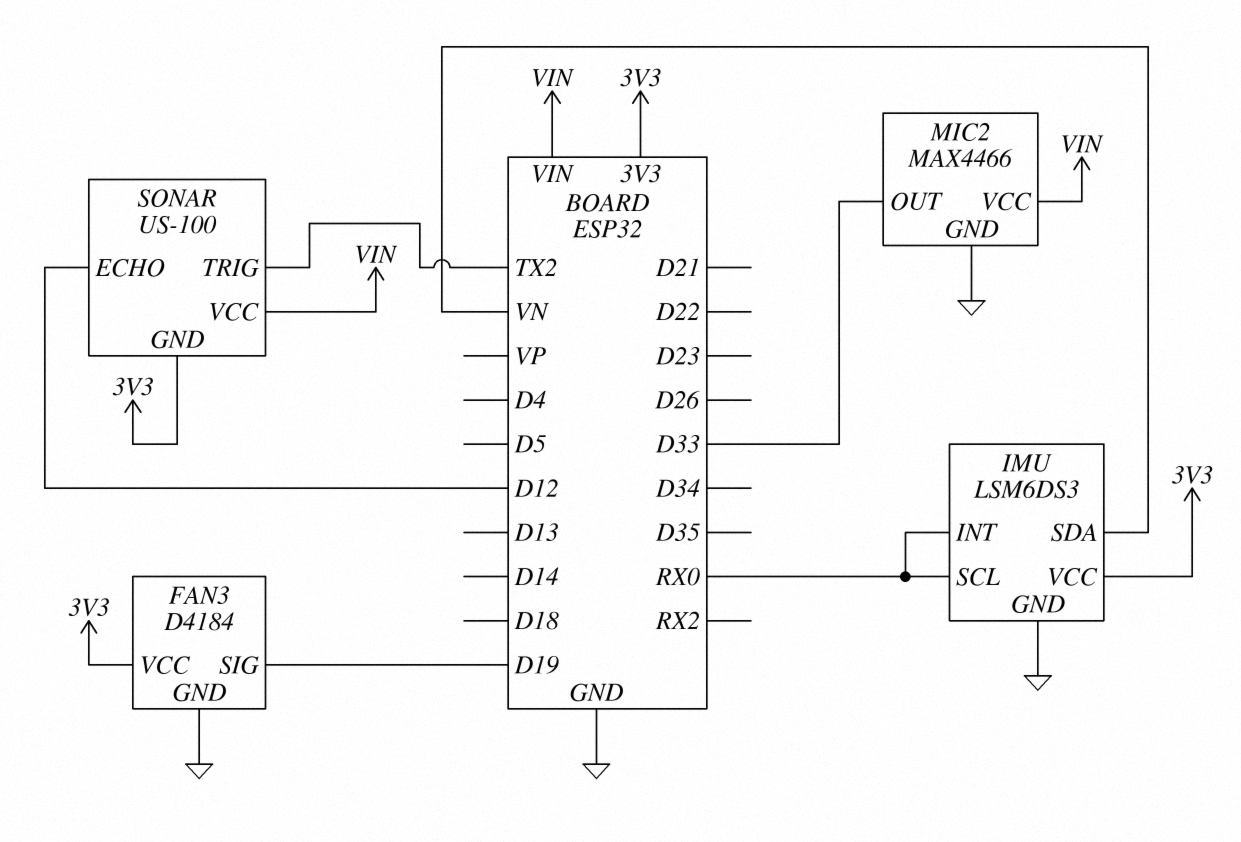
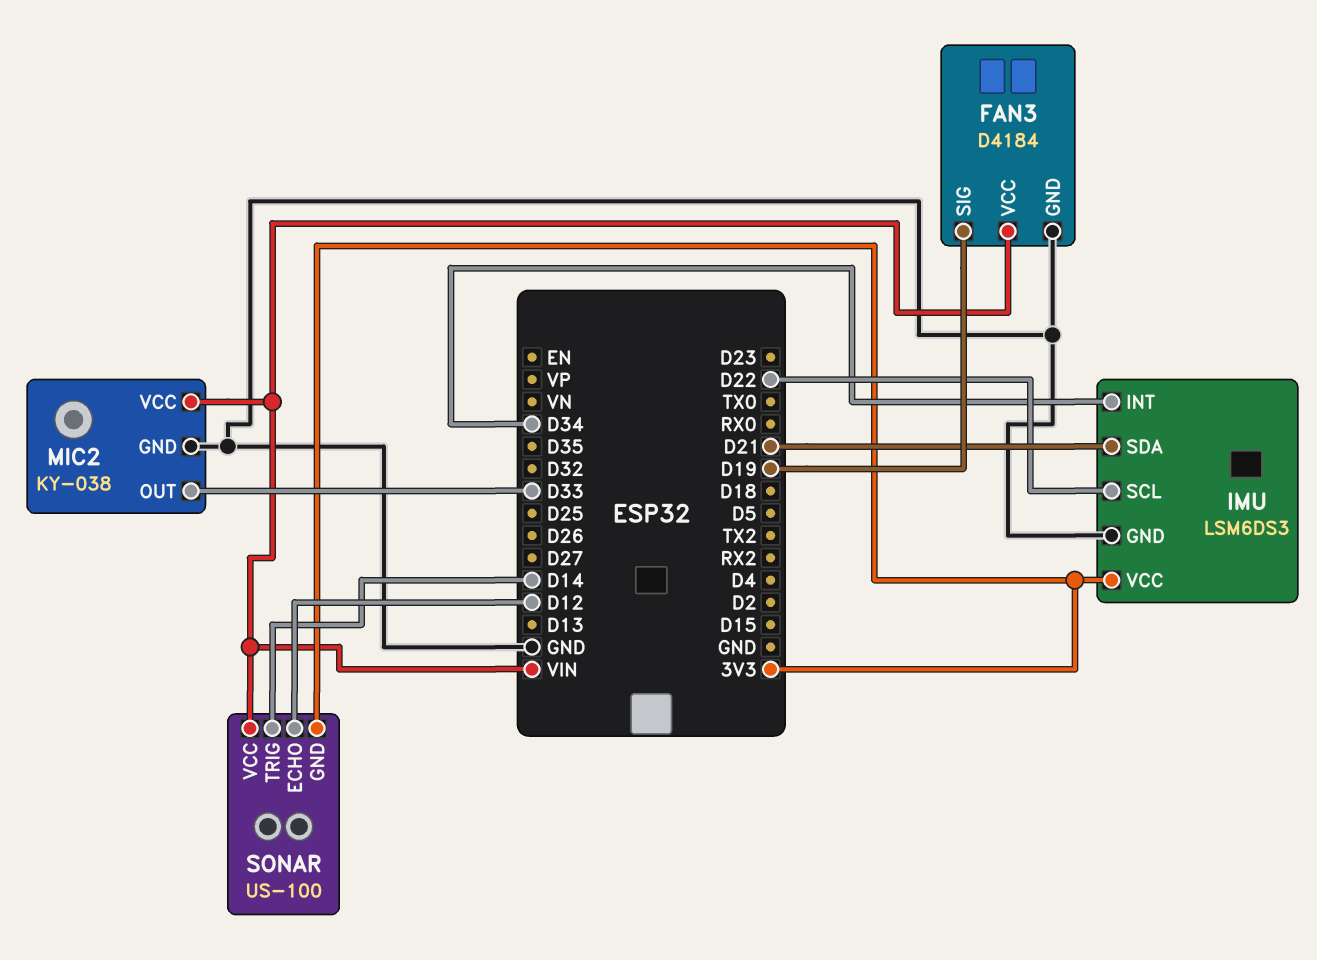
FAN3 pin VCC: 3V3 -> VIN
IMU pin INT: RX0 -> D34
IMU pin SCL: RX0 -> D22
IMU pin SDA: VN -> D21
MIC2: MAX4466 -> KY-038
SONAR pin TRIG: TX2 -> D14

